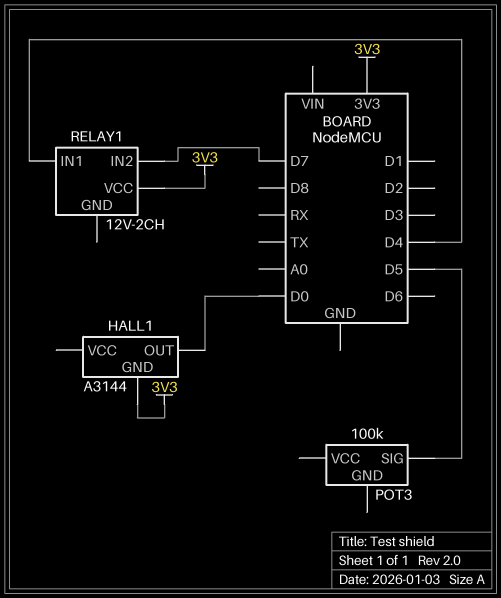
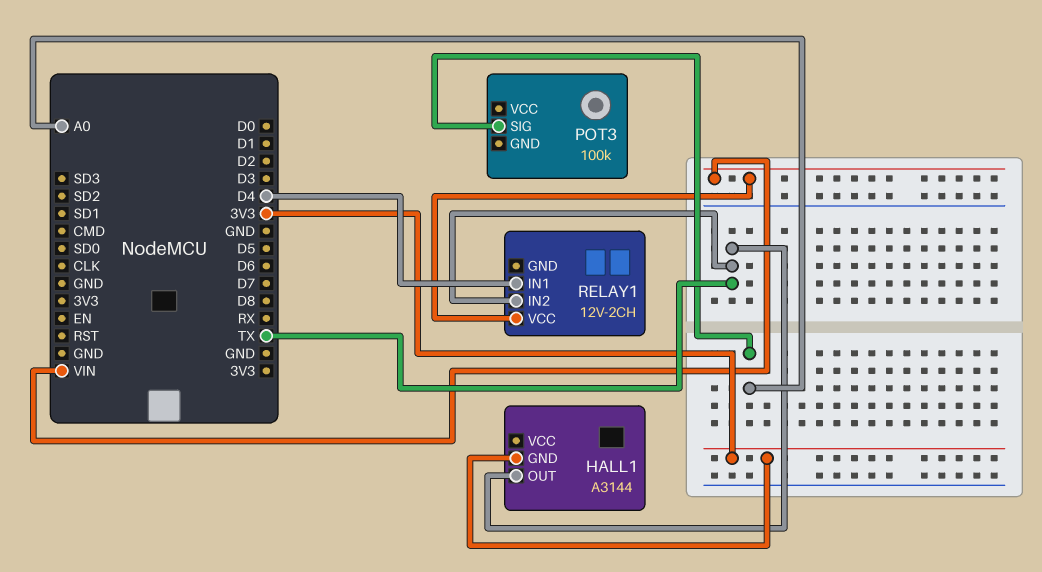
HALL1 pin OUT: D0 -> TX
POT3 pin SIG: D5 -> A0
RELAY1 pin IN2: D7 -> TX
RELAY1 pin VCC: 3V3 -> VIN

